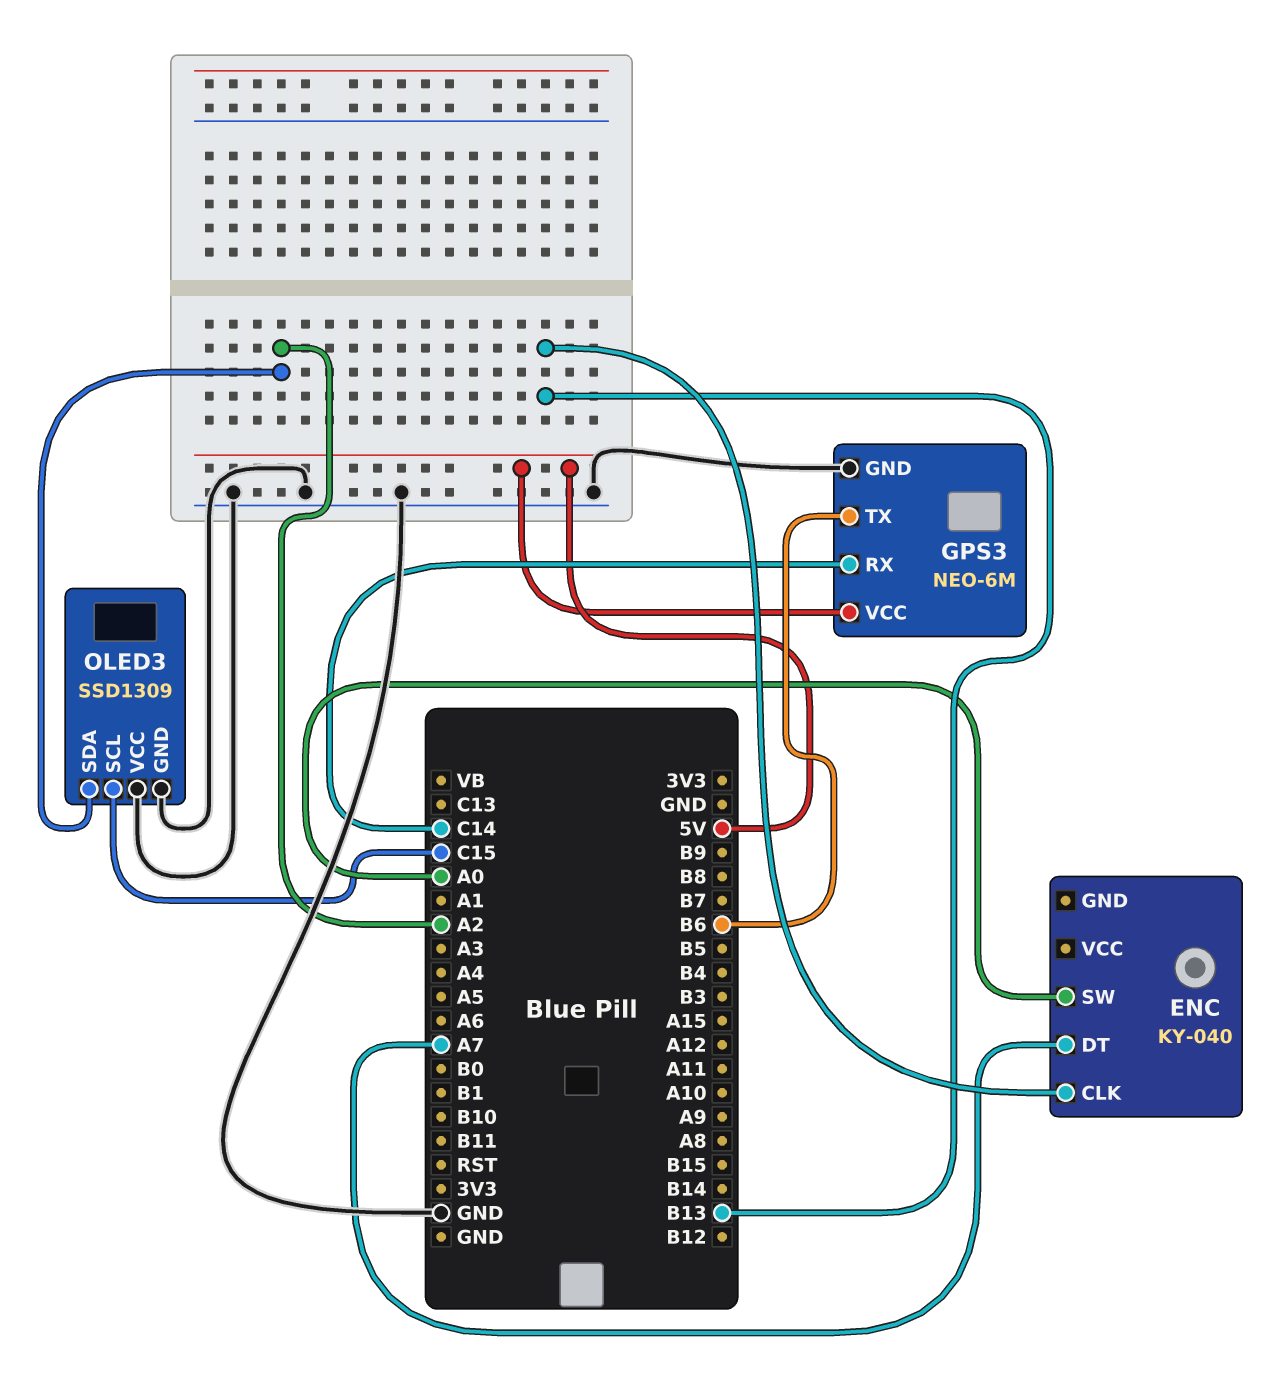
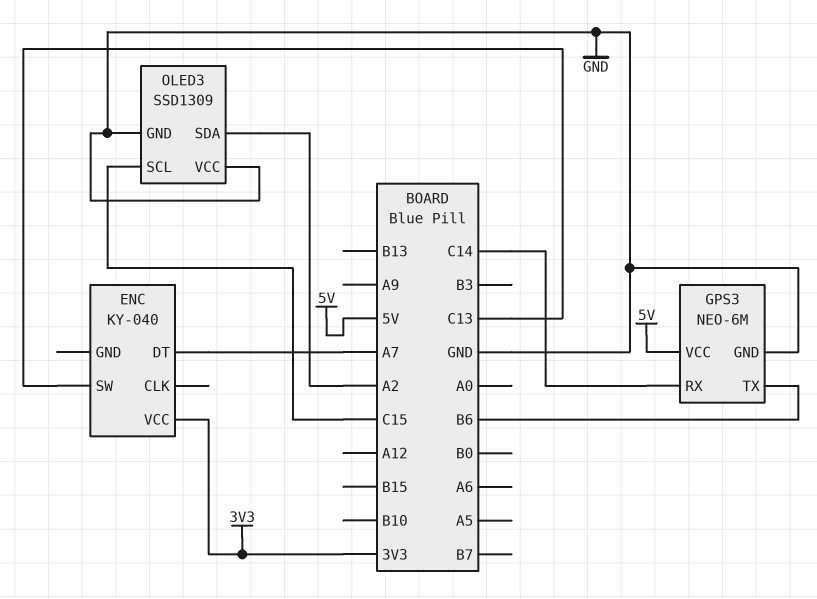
ENC pin CLK: B13 -> none
ENC pin SW: A0 -> C13
ENC pin VCC: none -> 3V3

